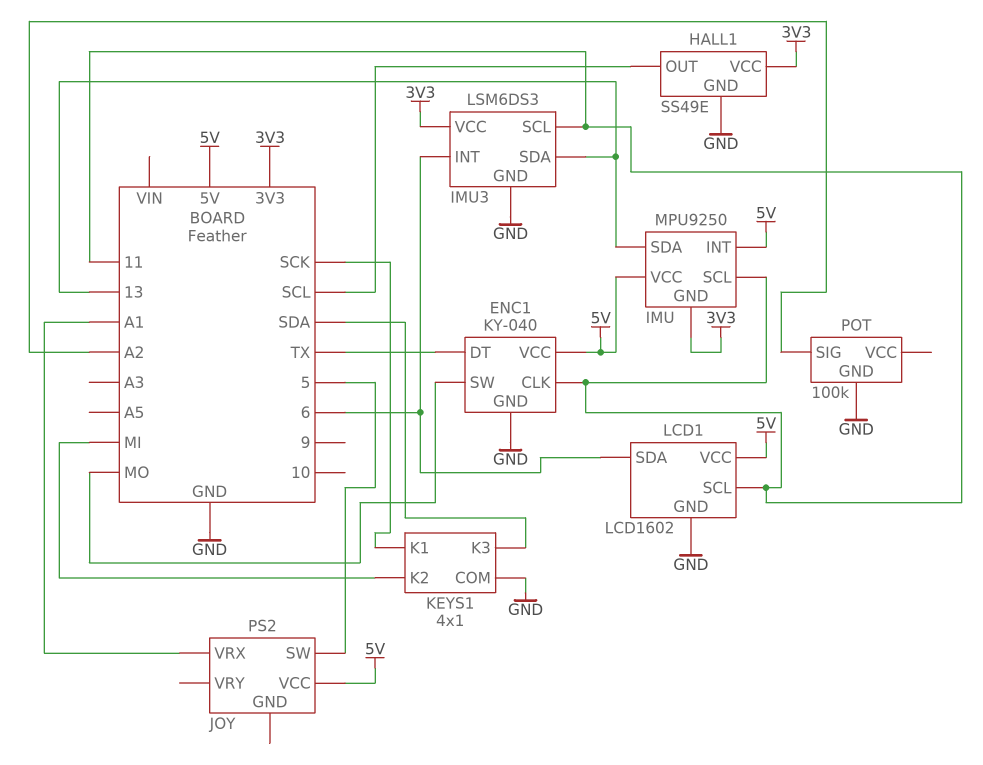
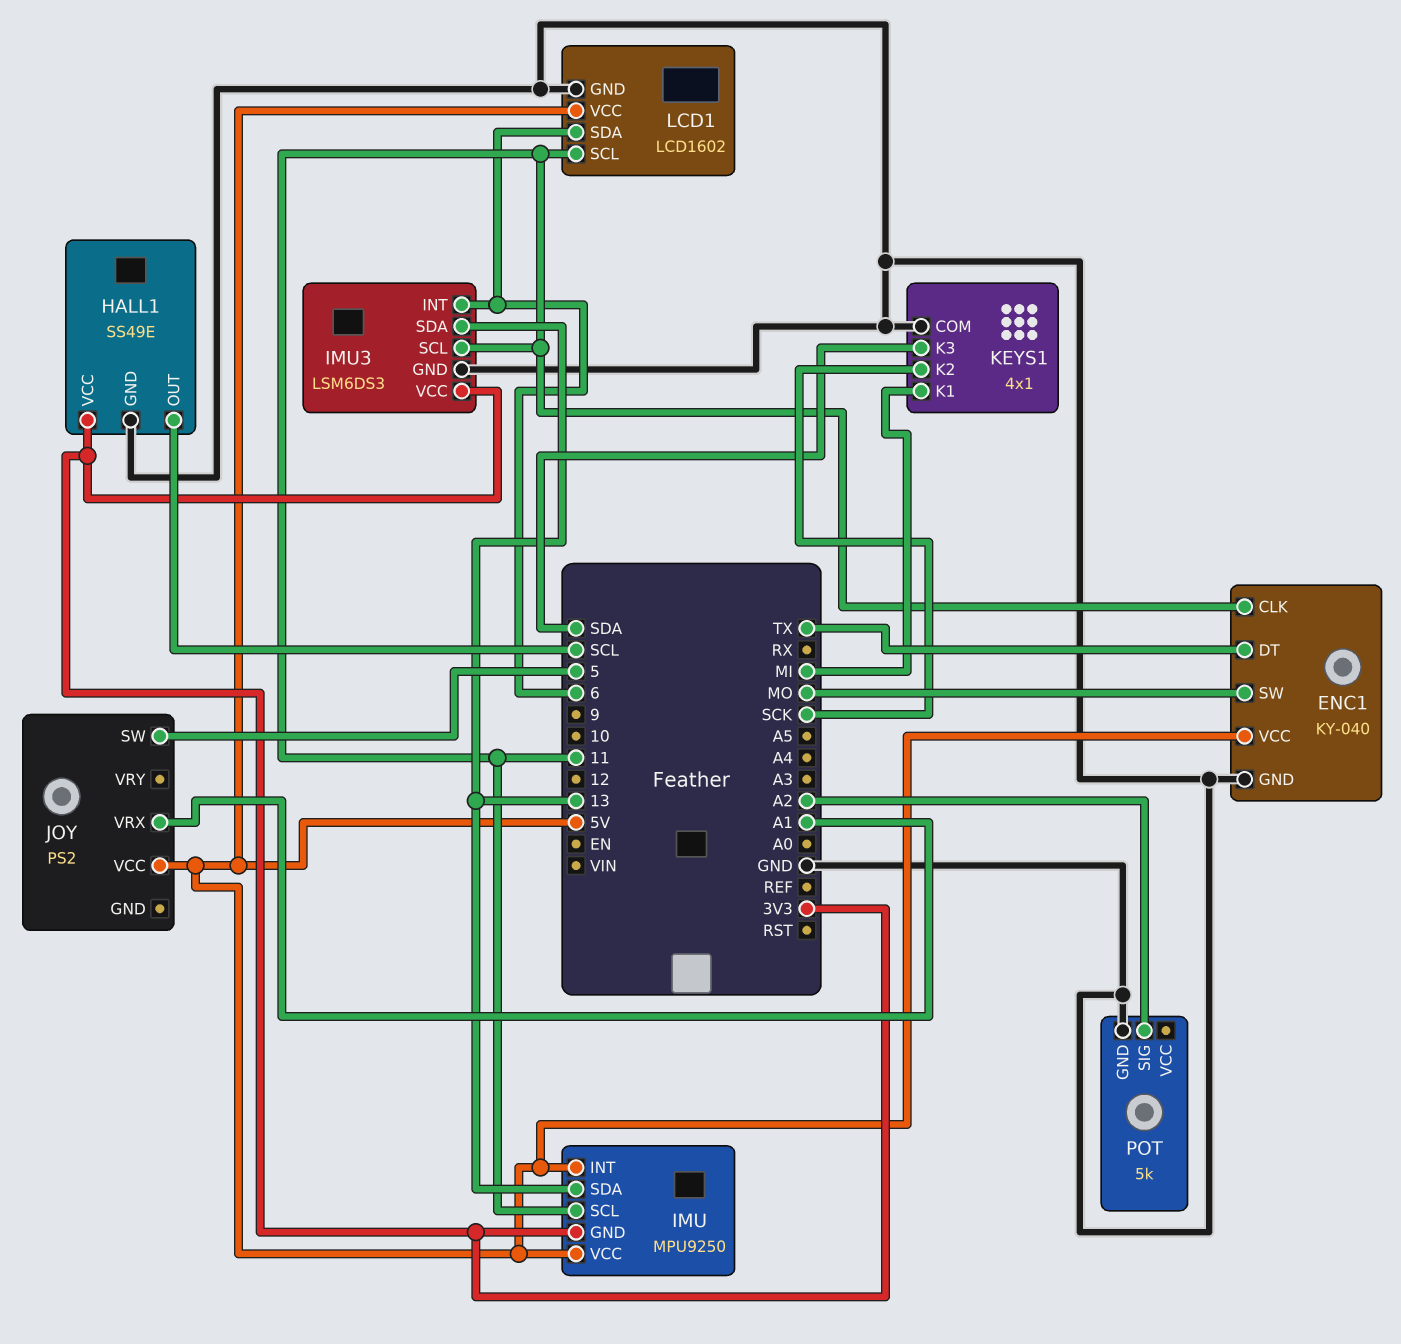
KEYS1 pin K1: SCK -> MI
KEYS1 pin K2: MI -> SCK
POT: 100k -> 5k

